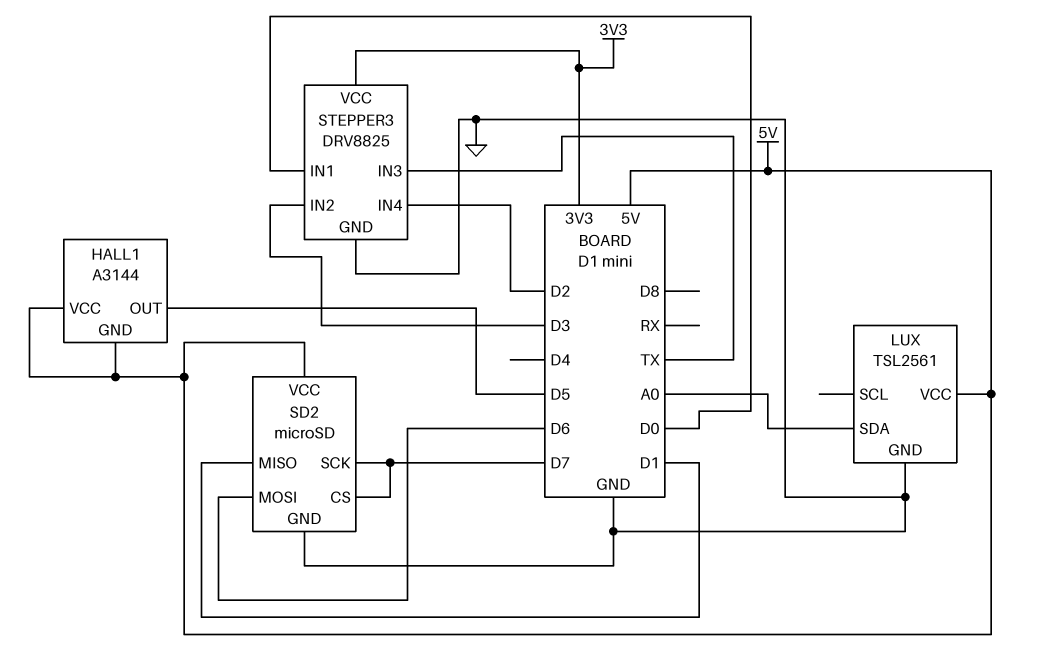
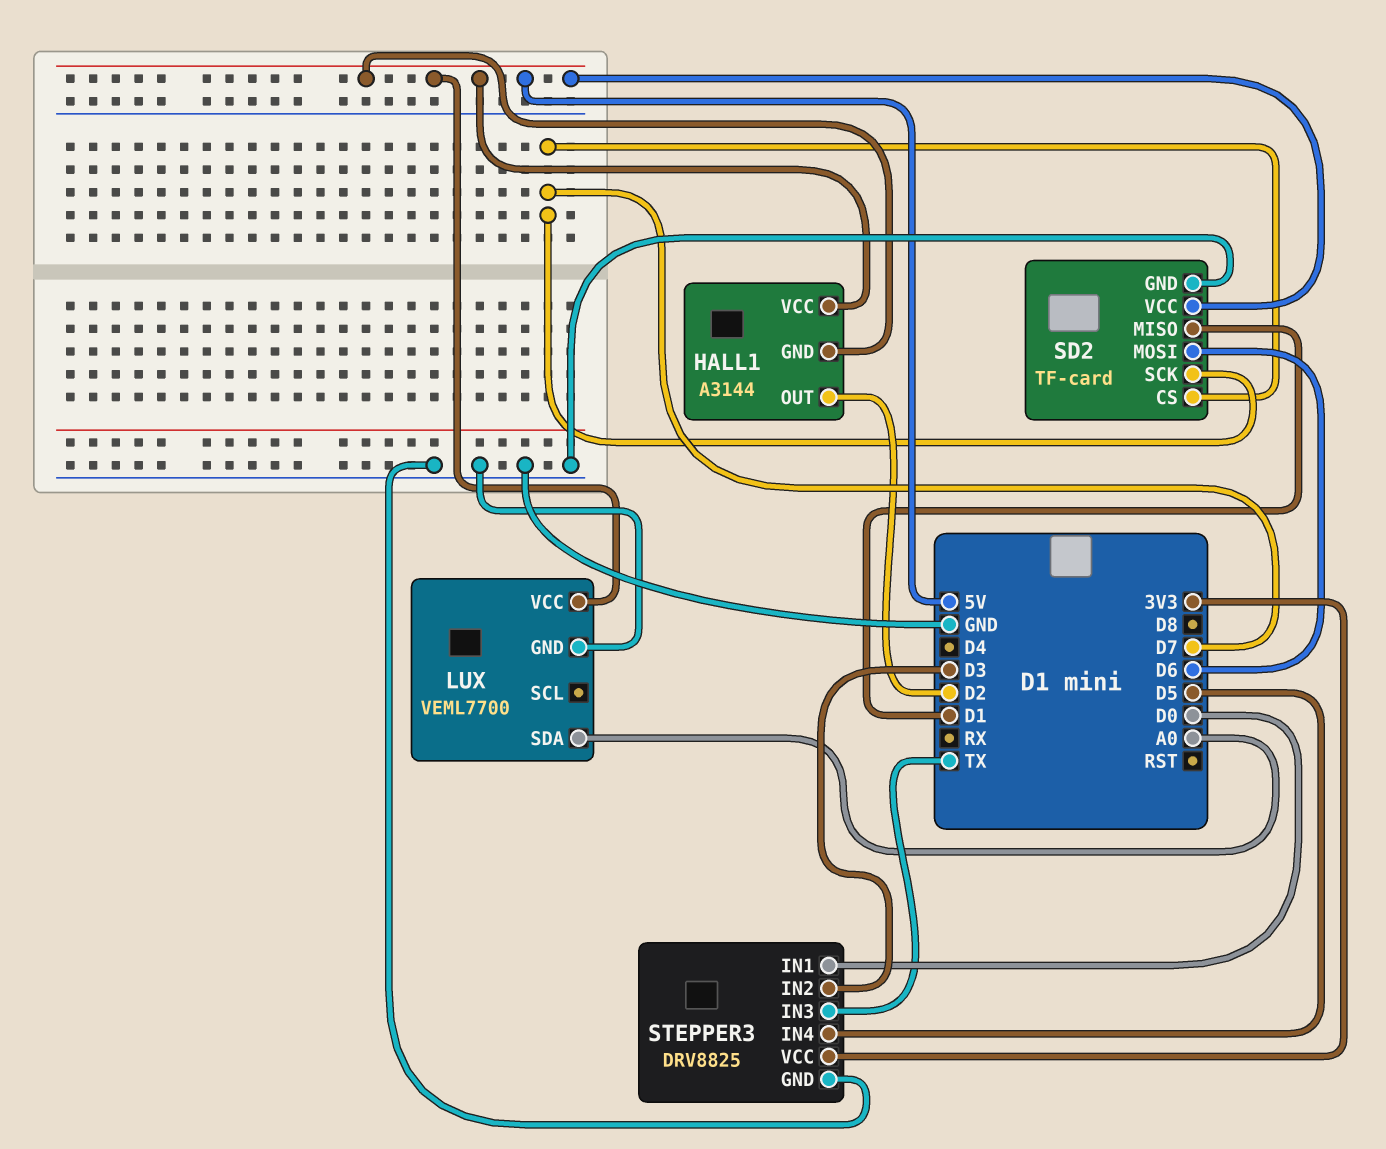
HALL1 pin OUT: D5 -> D2
LUX: TSL2561 -> VEML7700
SD2: microSD -> TF-card
STEPPER3 pin IN4: D2 -> D5

